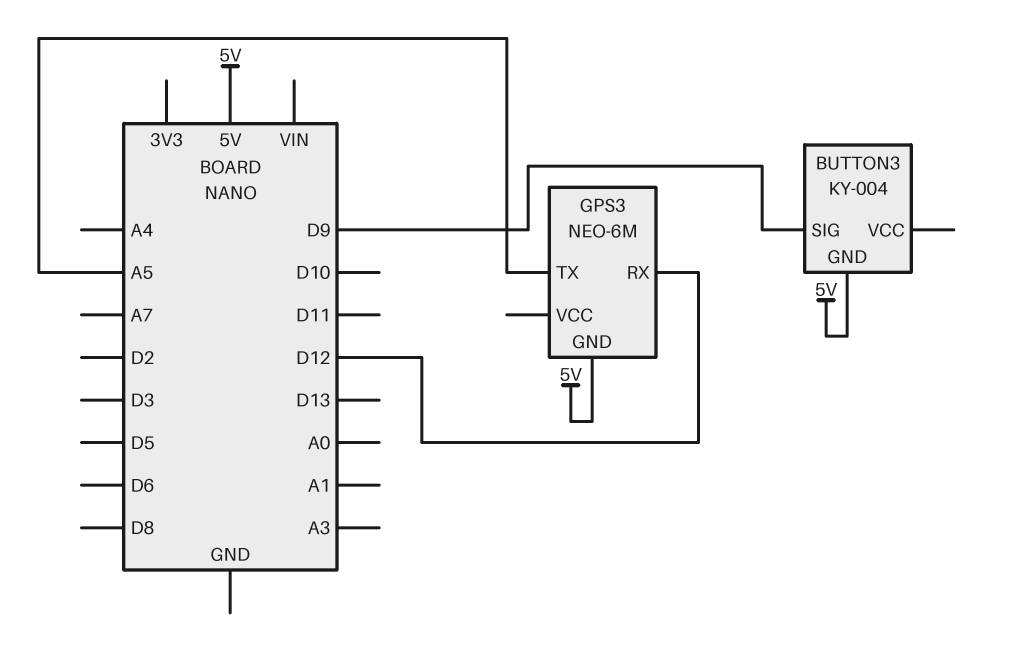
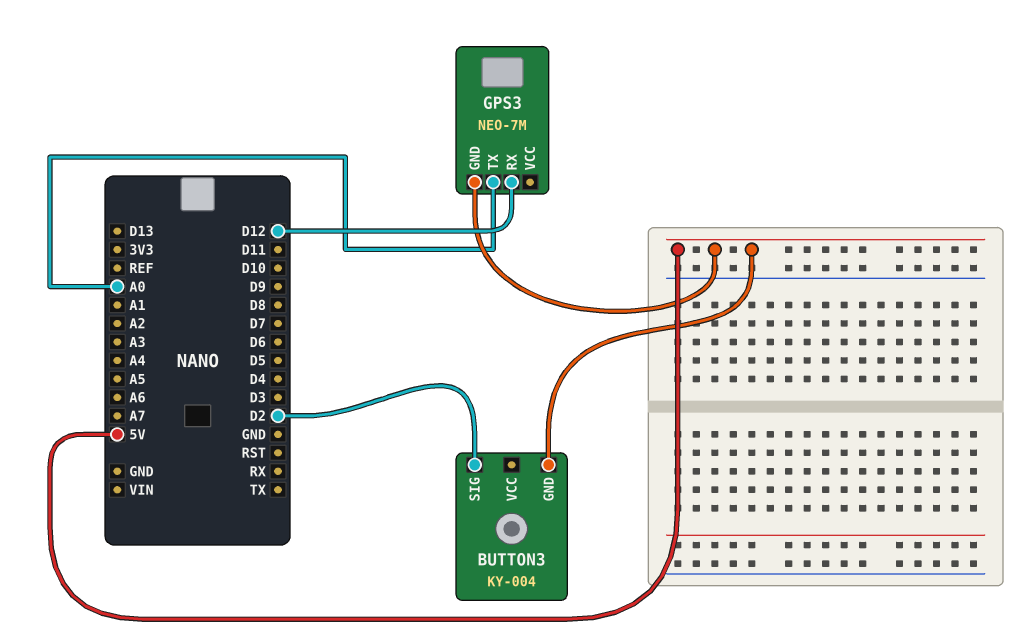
BUTTON3 pin SIG: D9 -> D2
GPS3: NEO-6M -> NEO-7M
GPS3 pin TX: A5 -> A0

